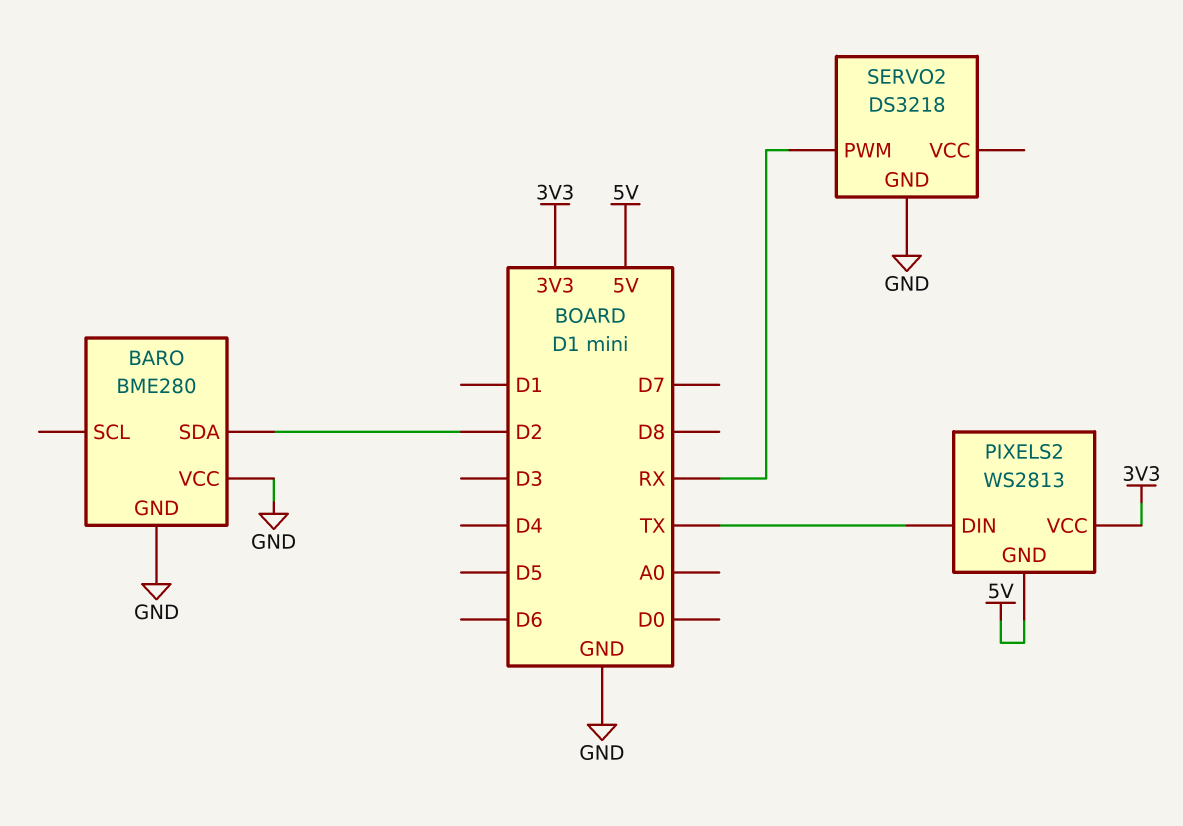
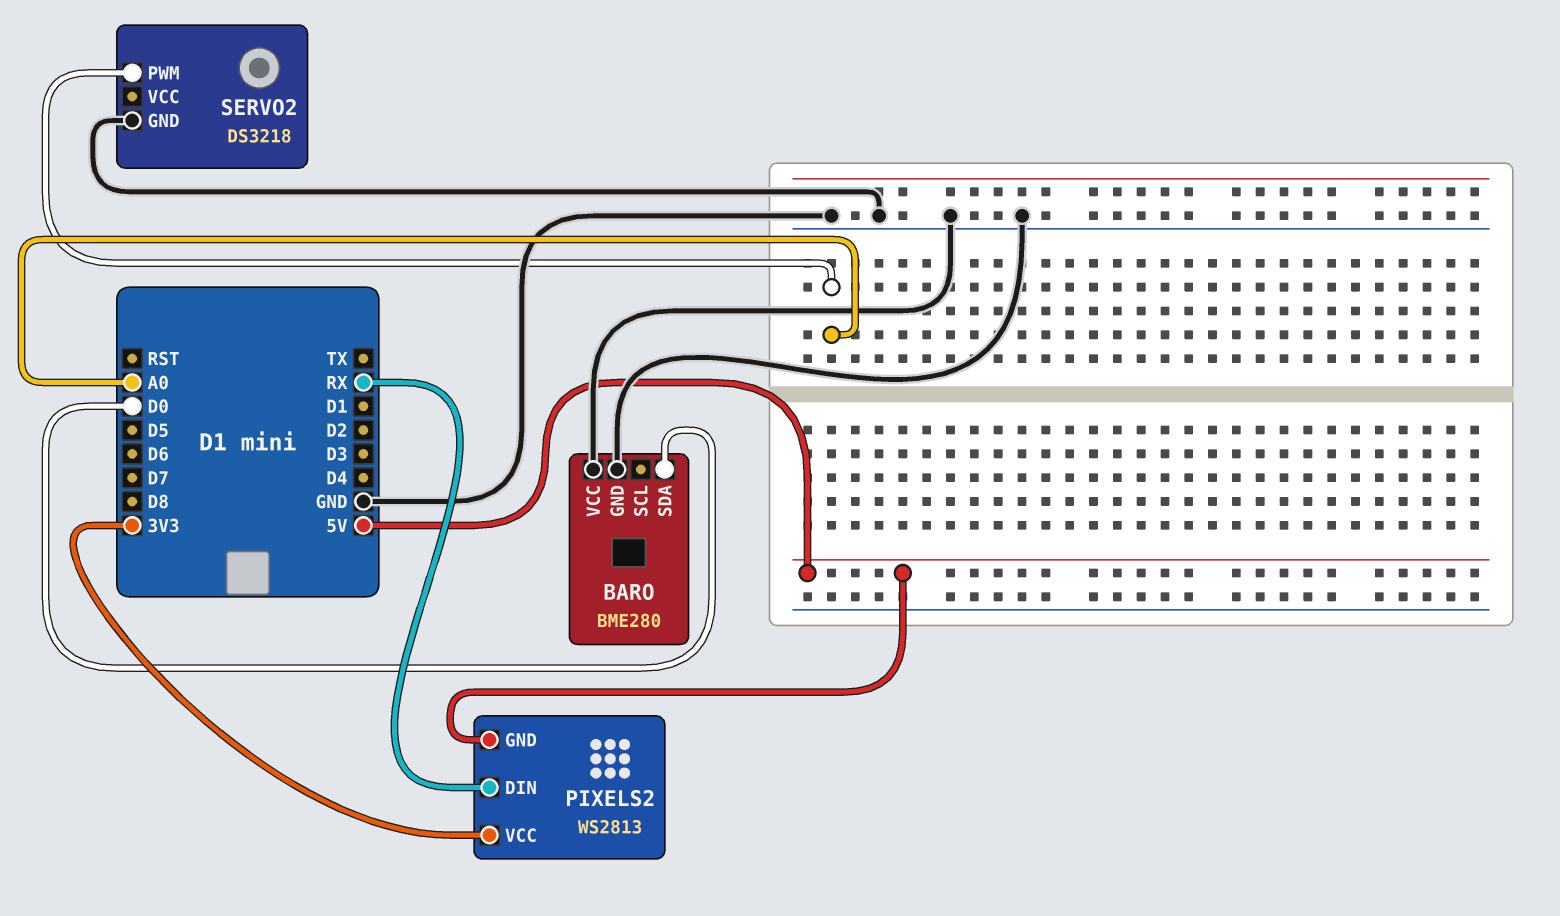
BARO pin SDA: D2 -> D0
PIXELS2 pin DIN: TX -> RX
SERVO2 pin PWM: RX -> A0

